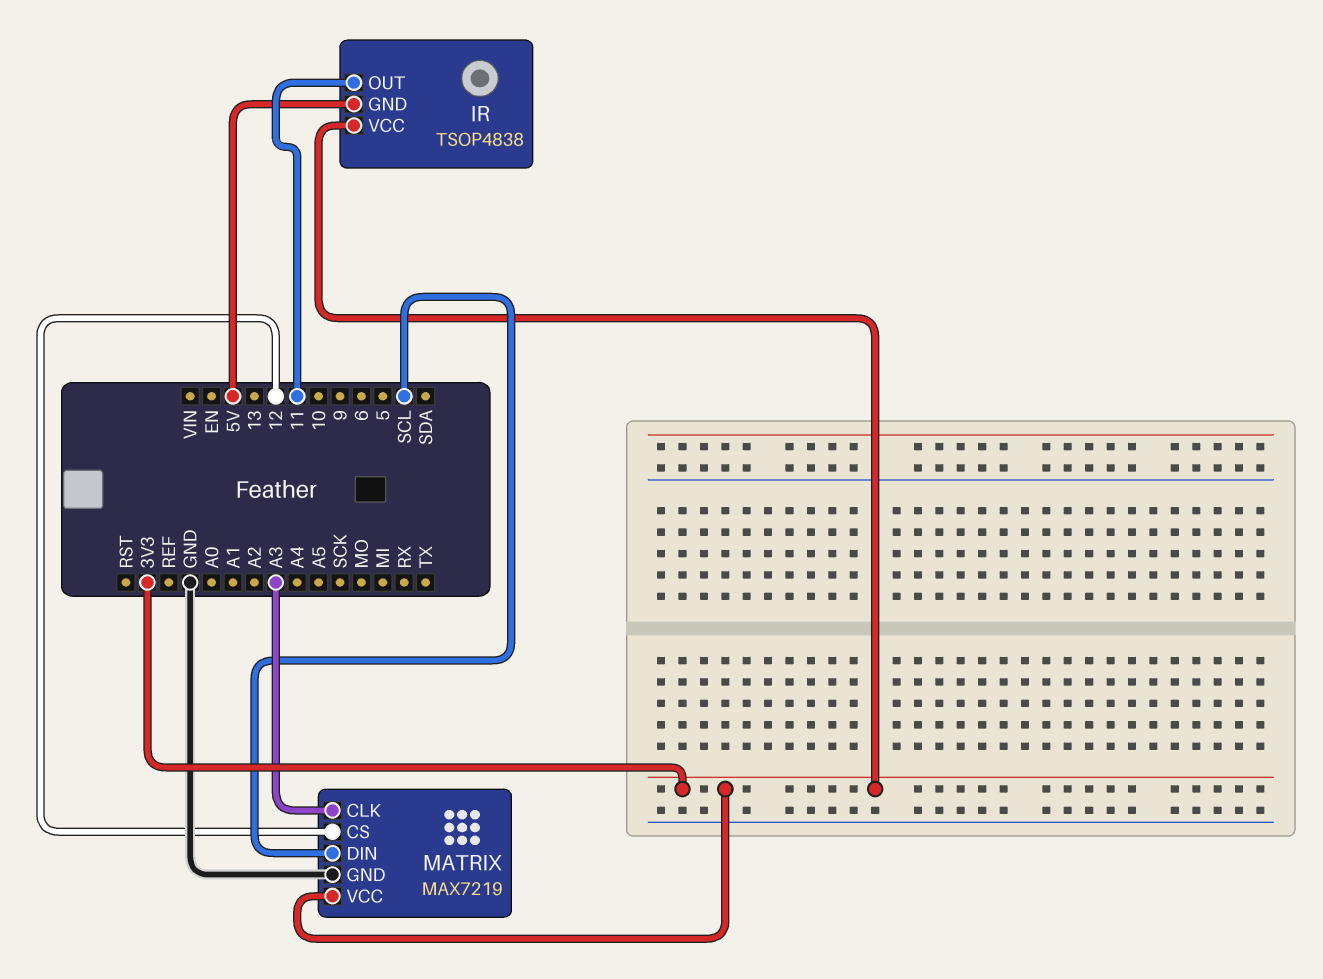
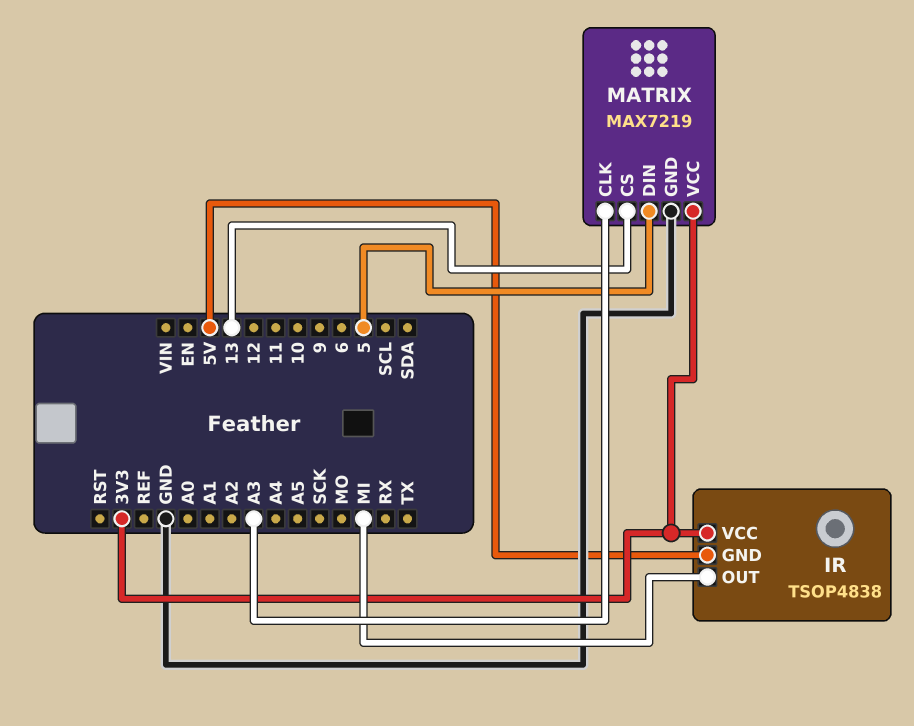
IR pin OUT: 11 -> MI
MATRIX pin CS: 12 -> 13
MATRIX pin DIN: SCL -> 5

